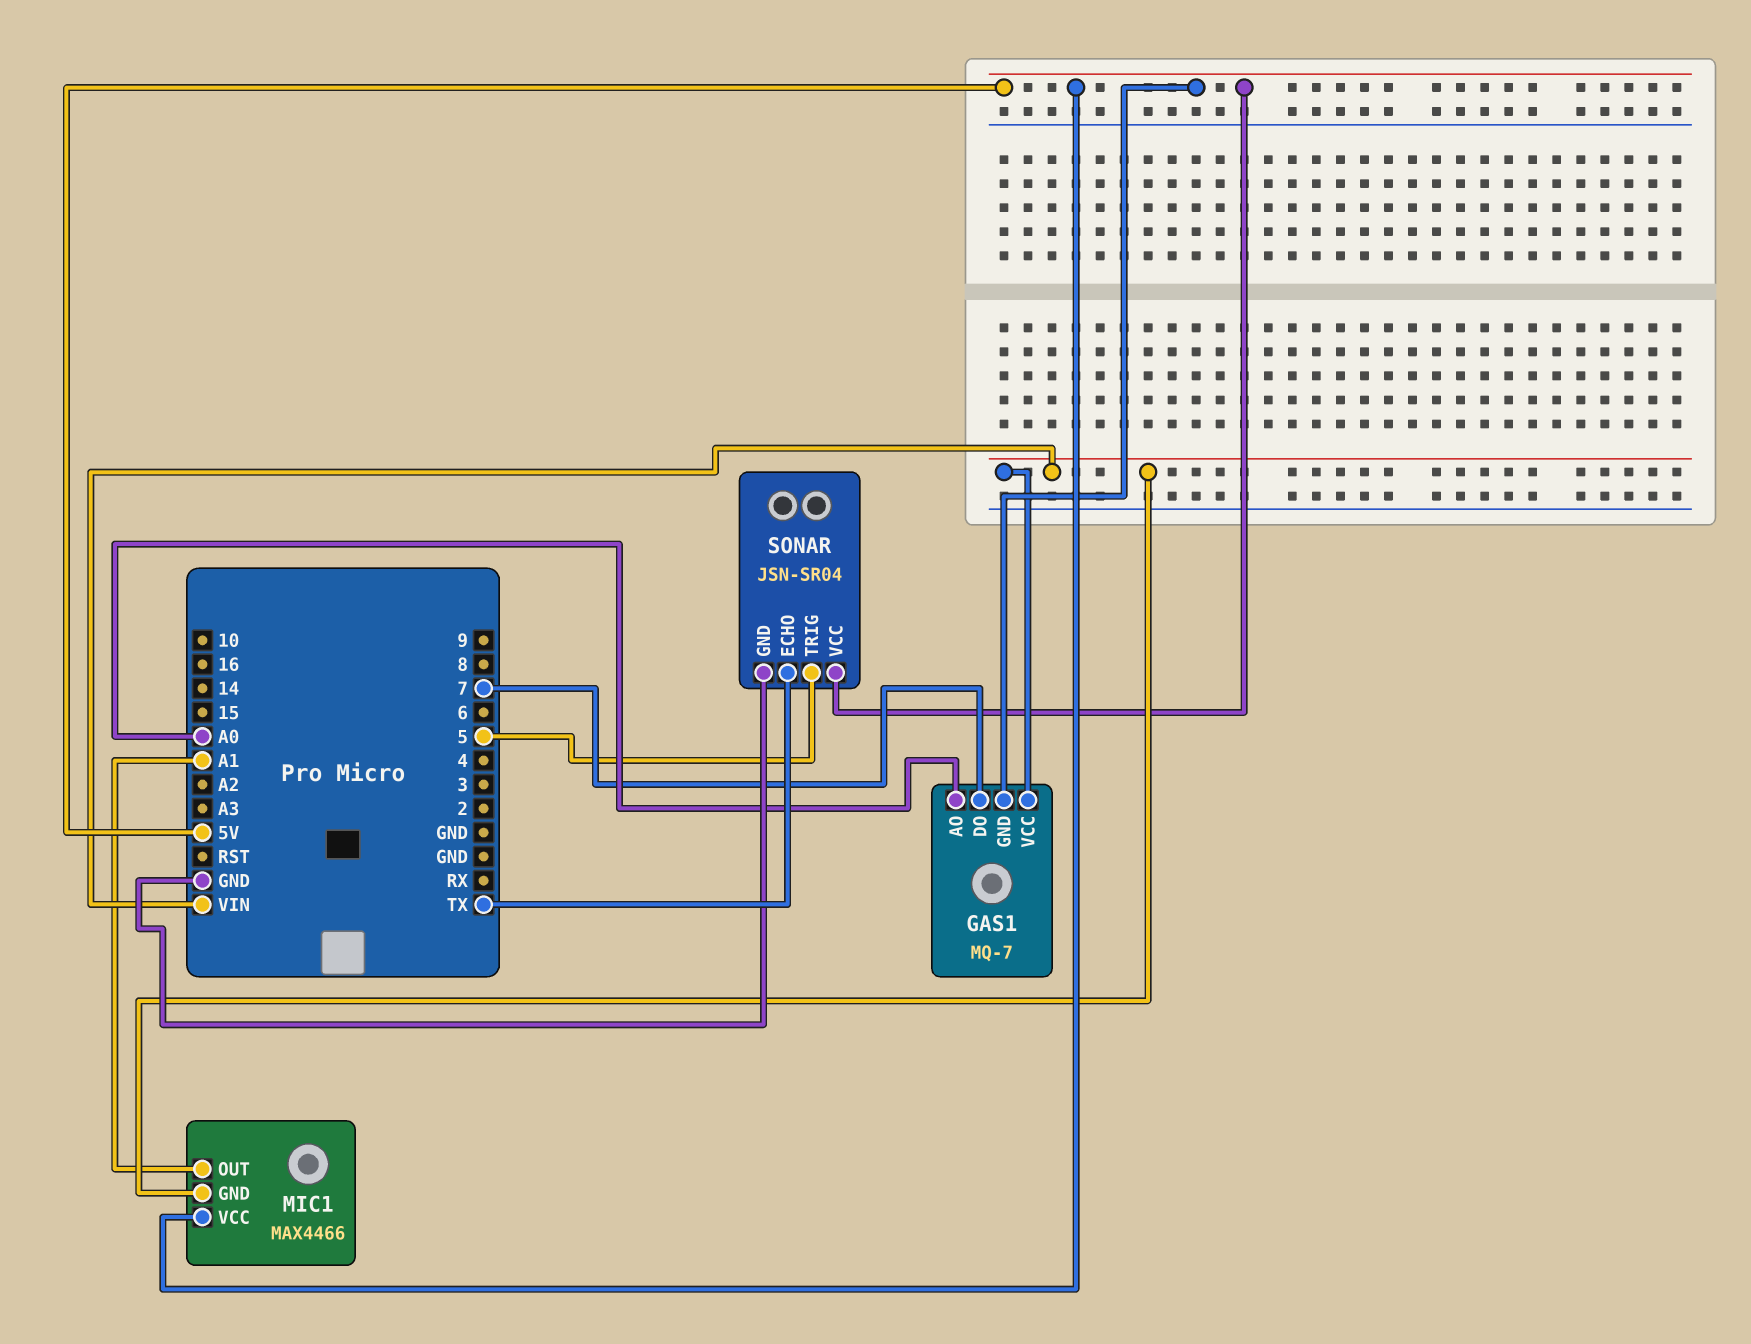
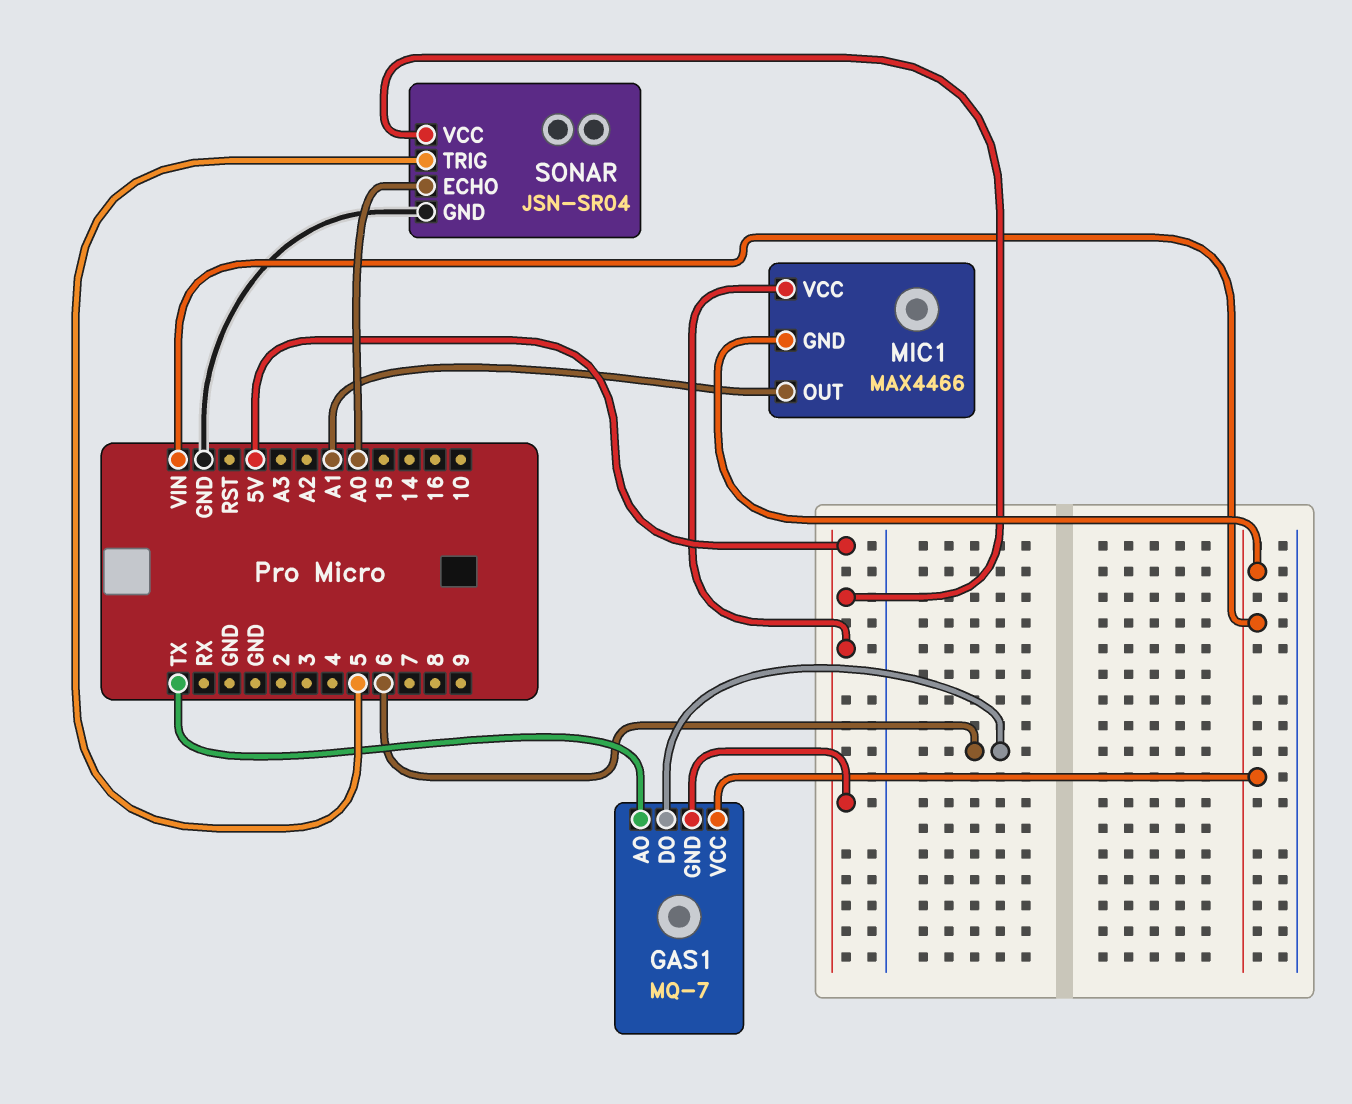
GAS1 pin AO: A0 -> TX
GAS1 pin DO: 7 -> 6
SONAR pin ECHO: TX -> A0

